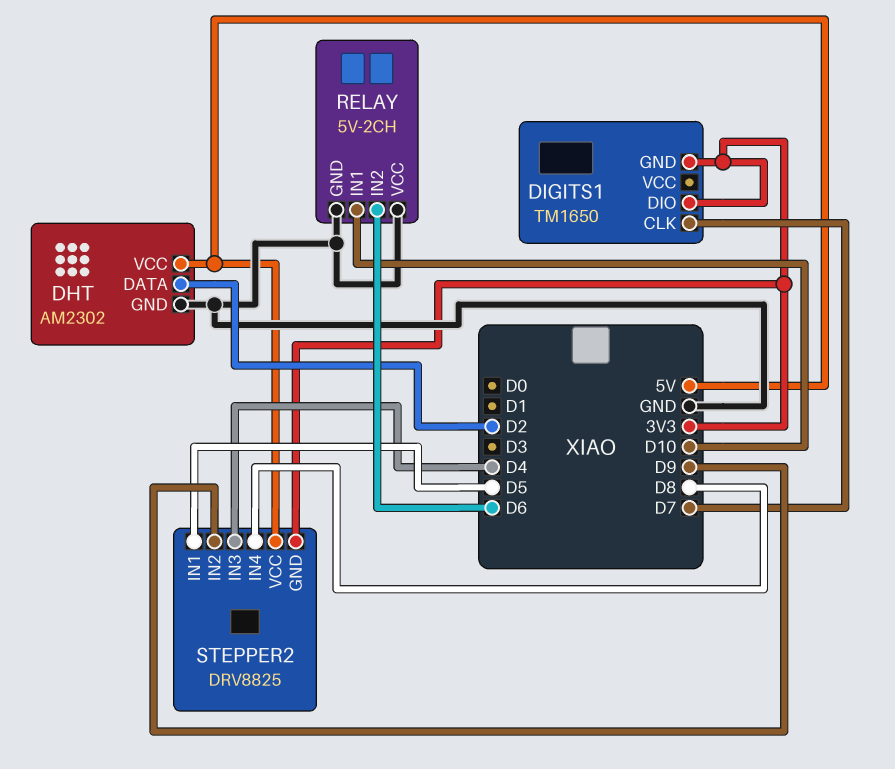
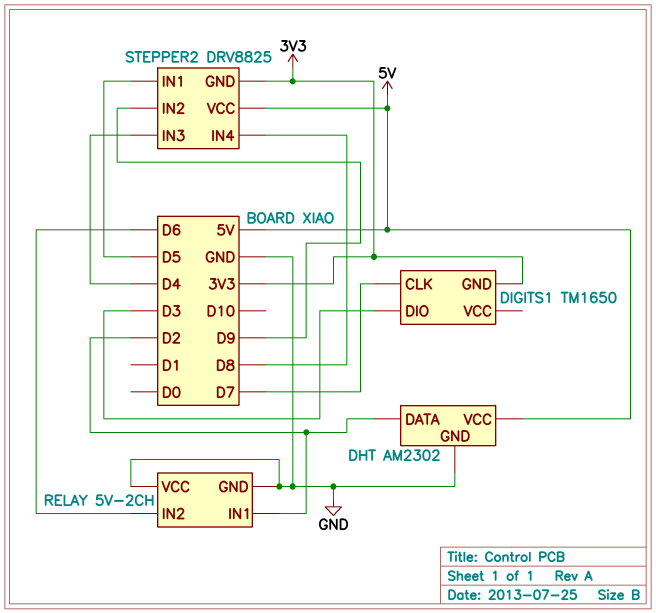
DIGITS1 pin DIO: 3V3 -> D3
RELAY pin IN1: D10 -> D2

